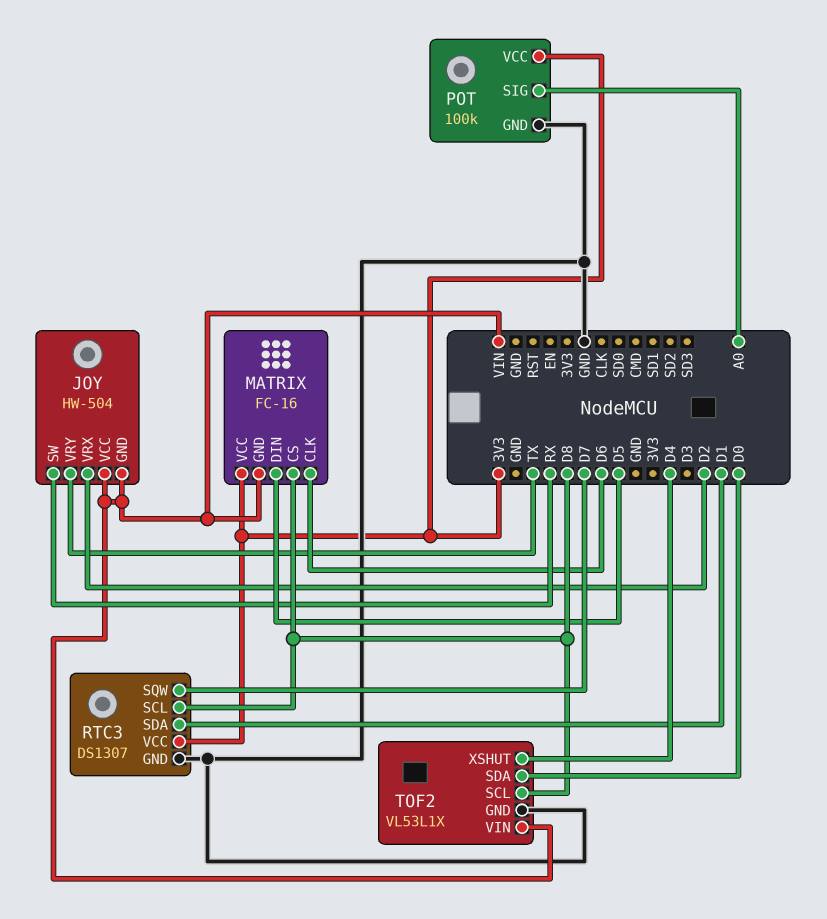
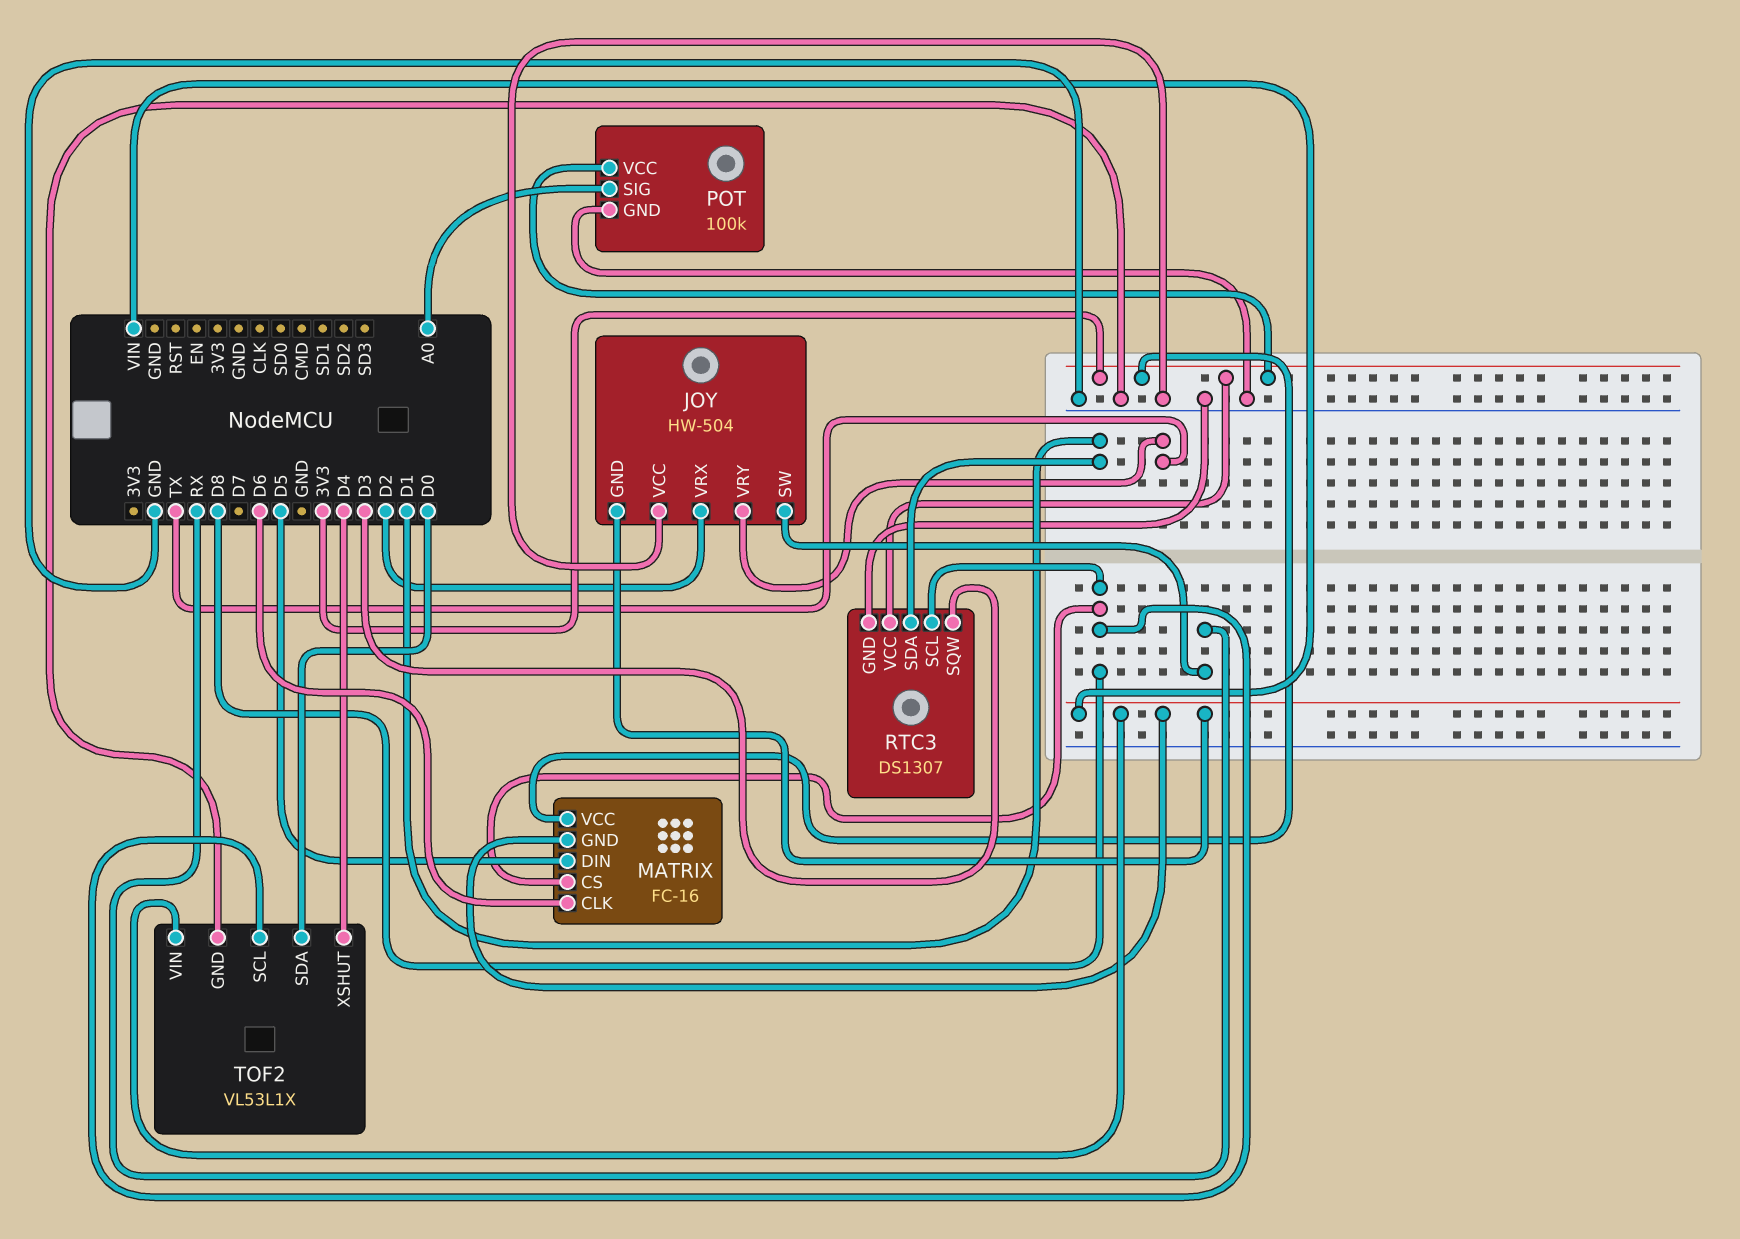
JOY pin VCC: VIN -> GND
RTC3 pin SQW: D7 -> D3

